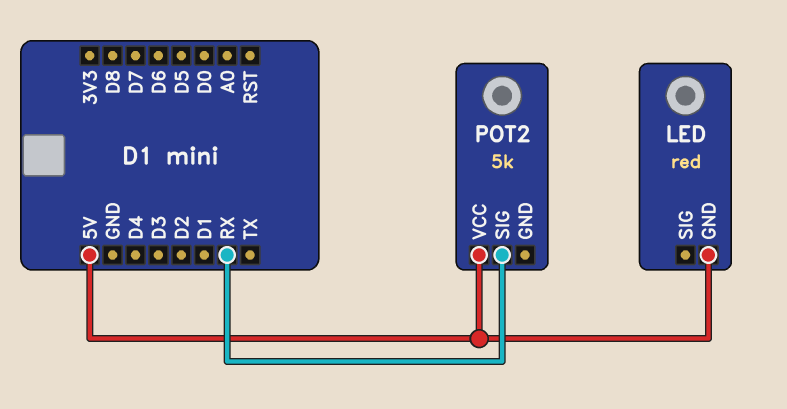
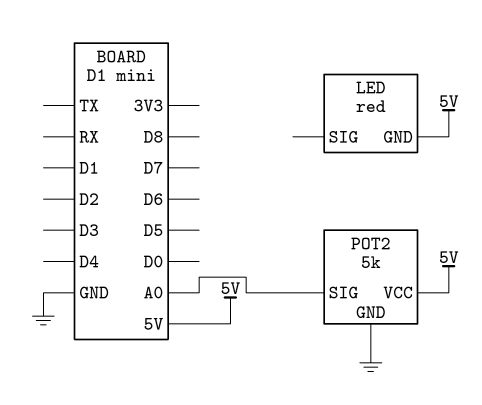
POT2 pin GND: none -> GND
POT2 pin SIG: RX -> A0

